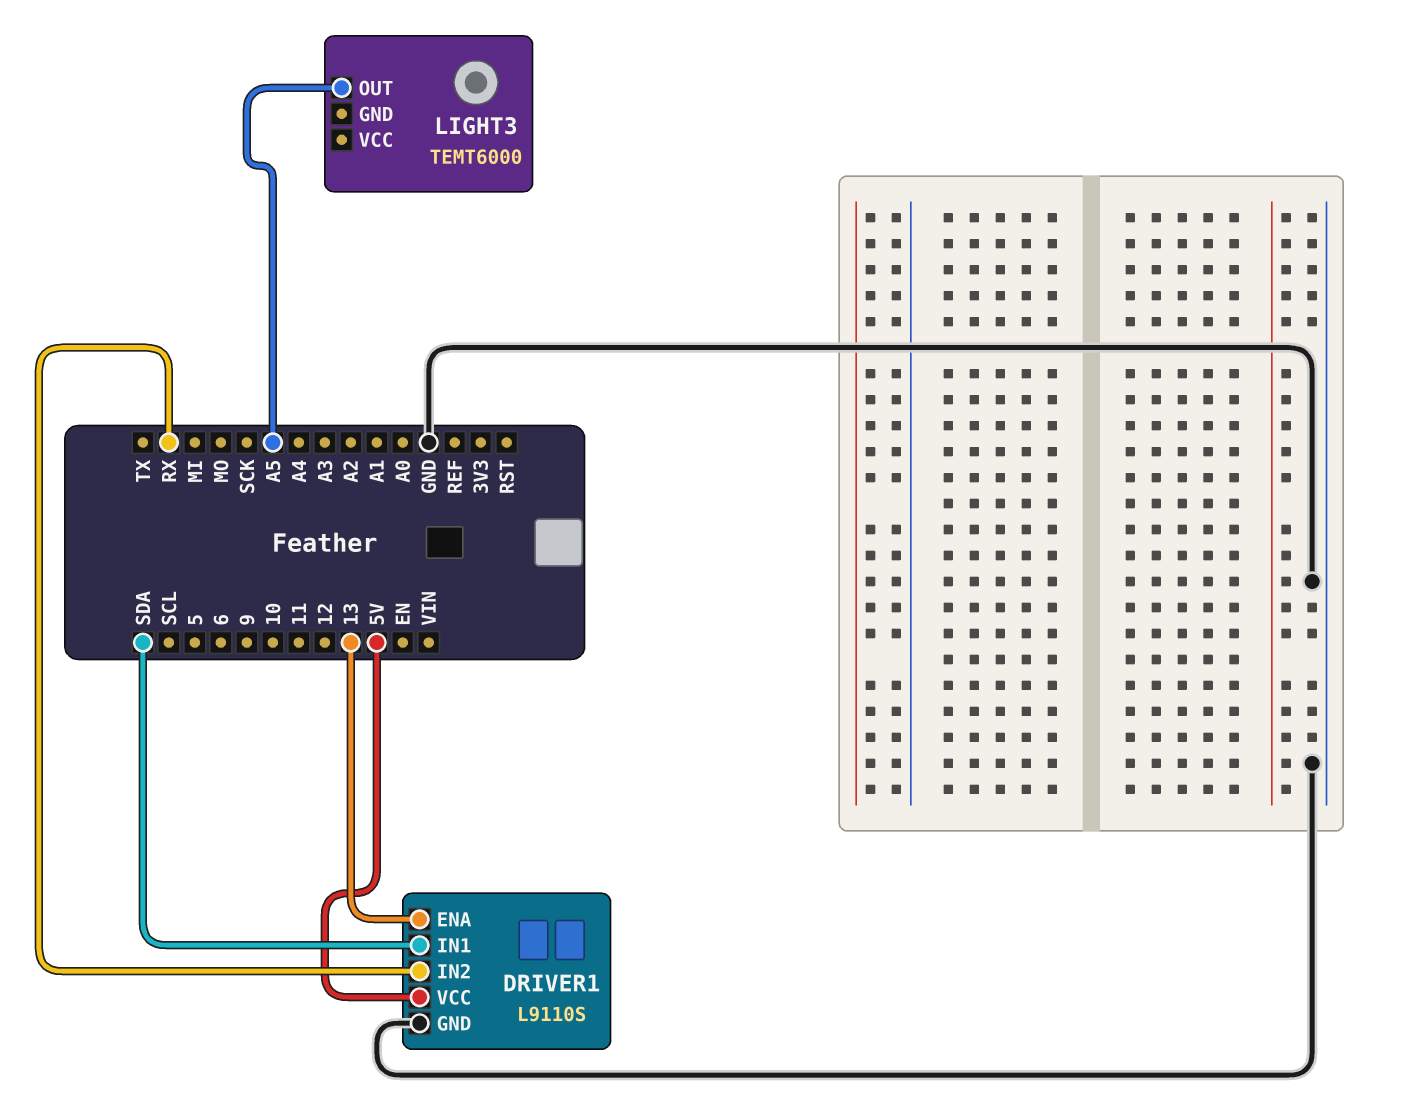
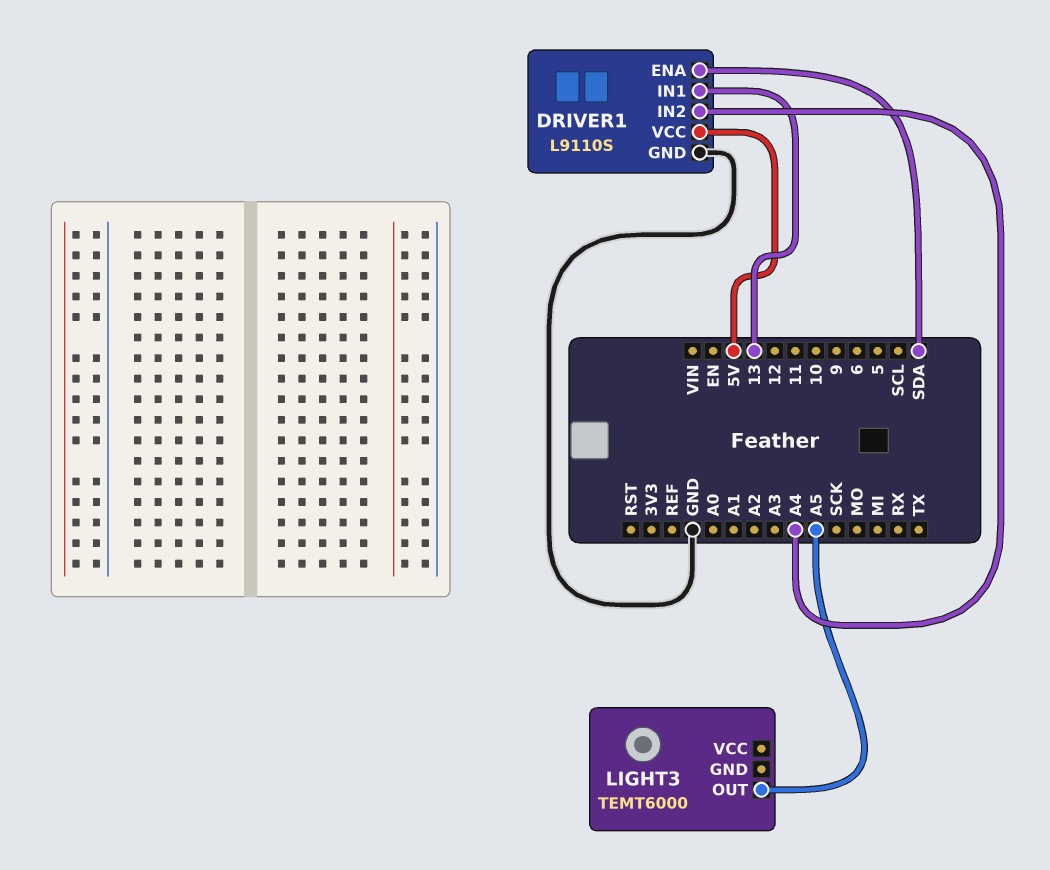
DRIVER1 pin ENA: 13 -> SDA
DRIVER1 pin IN1: SDA -> 13
DRIVER1 pin IN2: RX -> A4

